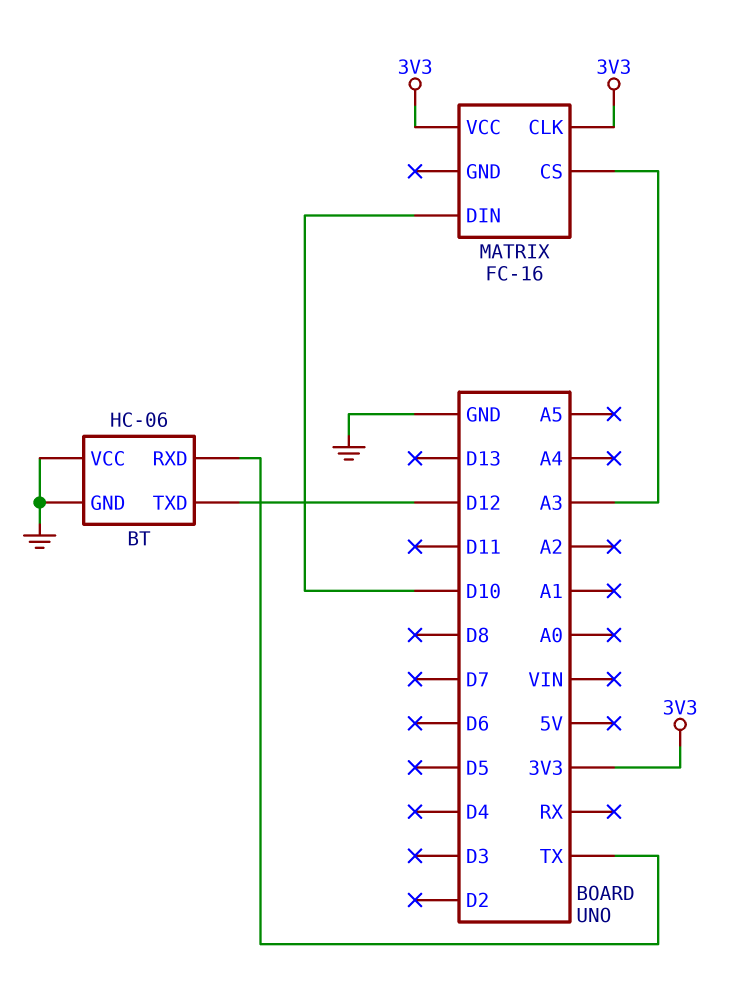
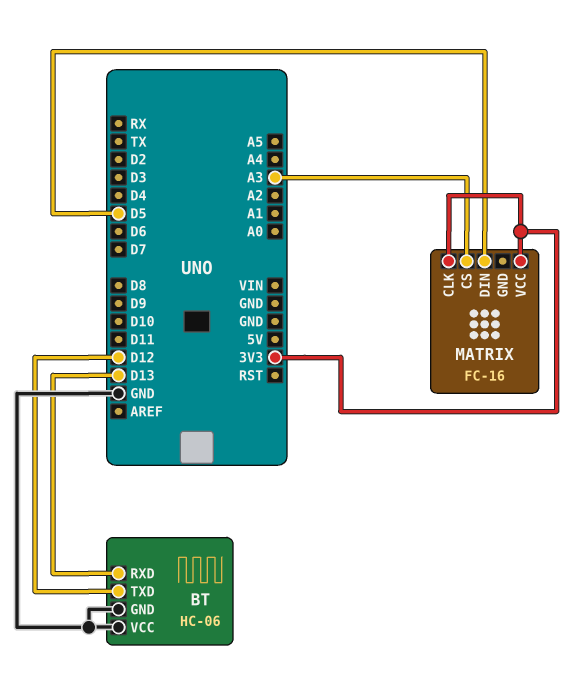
BT pin RXD: TX -> D13
MATRIX pin DIN: D10 -> D5

